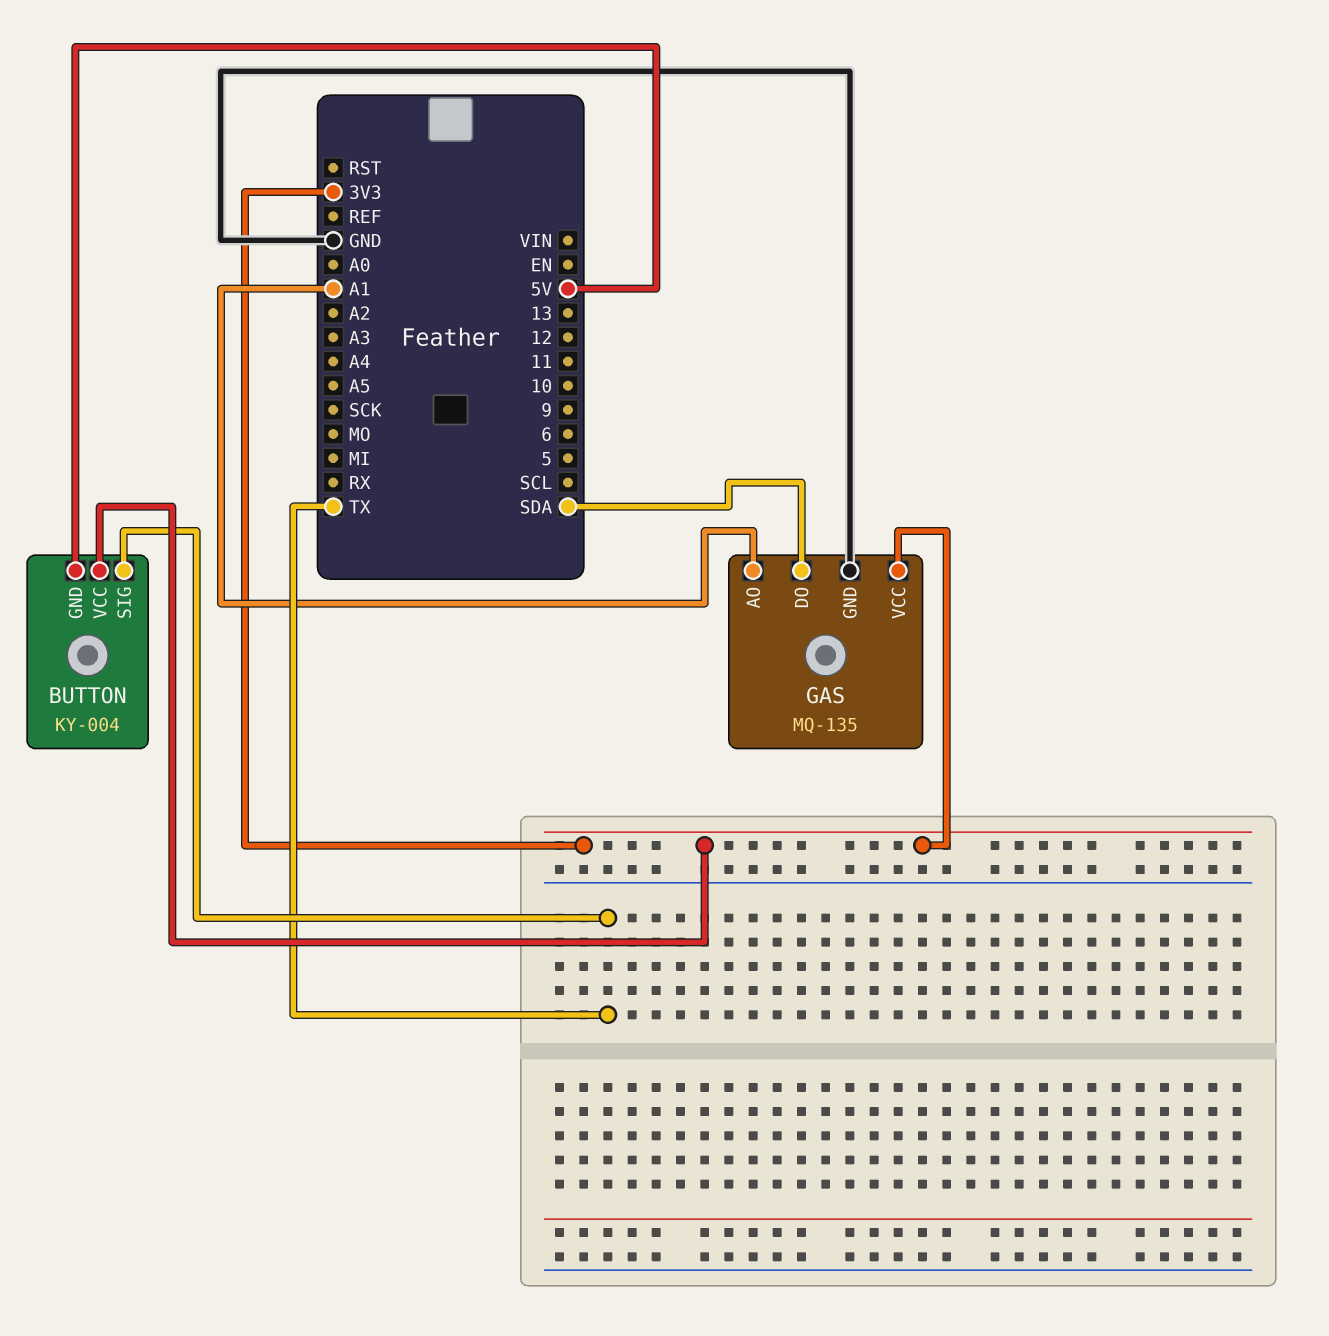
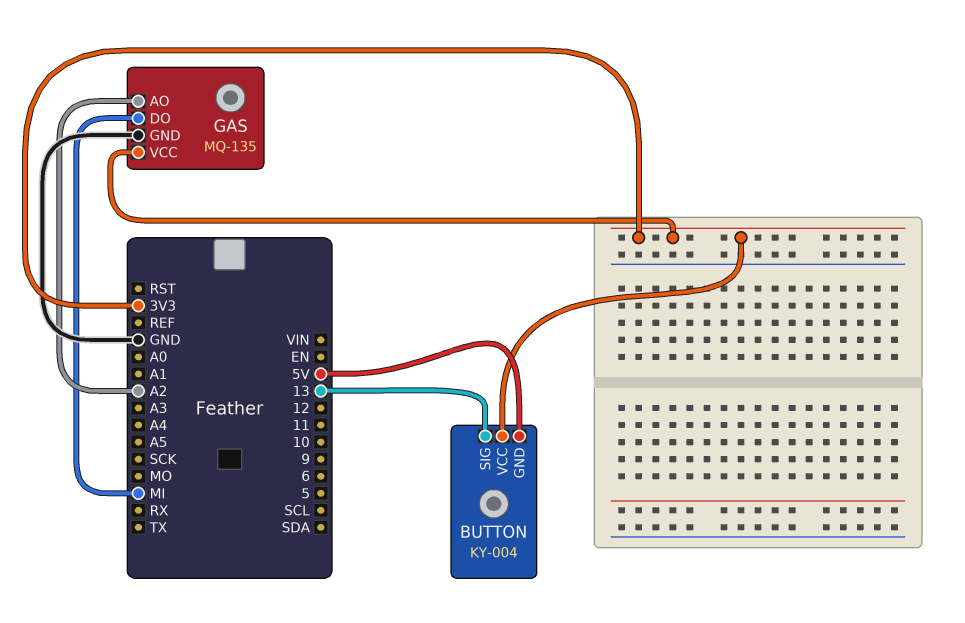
BUTTON pin SIG: TX -> 13
GAS pin AO: A1 -> A2
GAS pin DO: SDA -> MI

